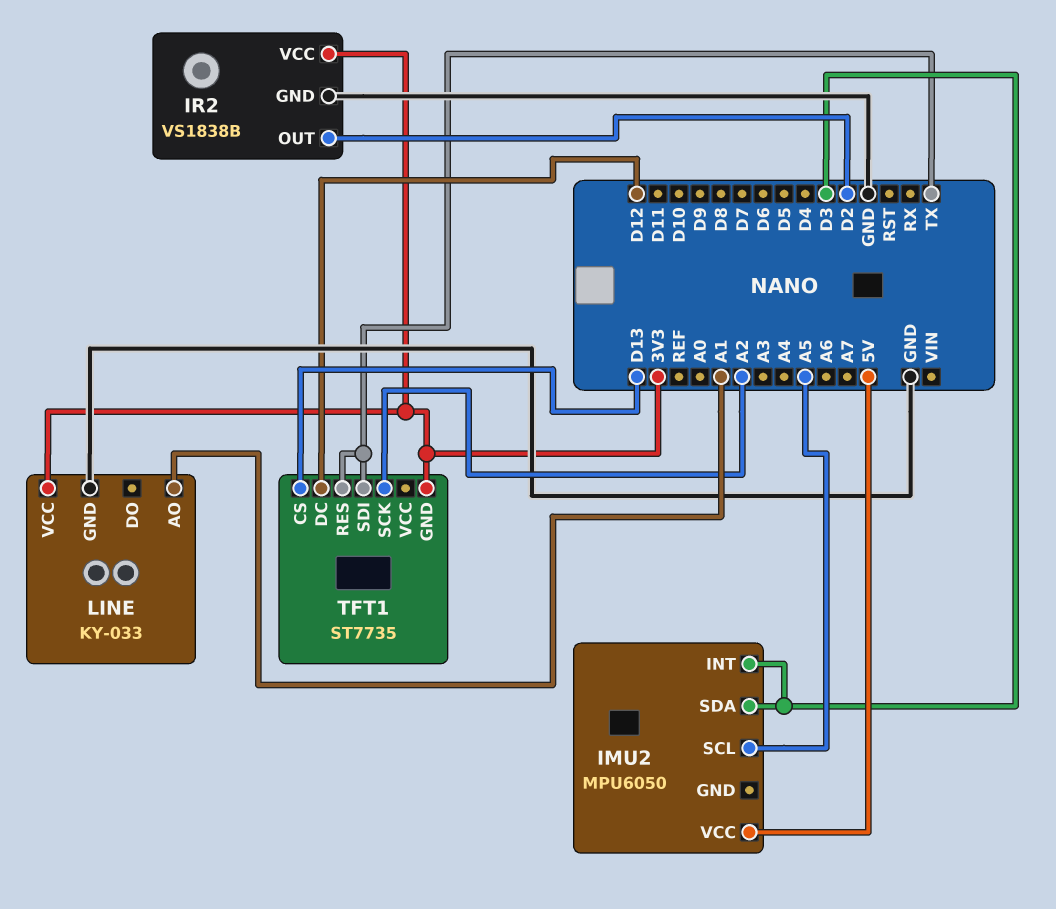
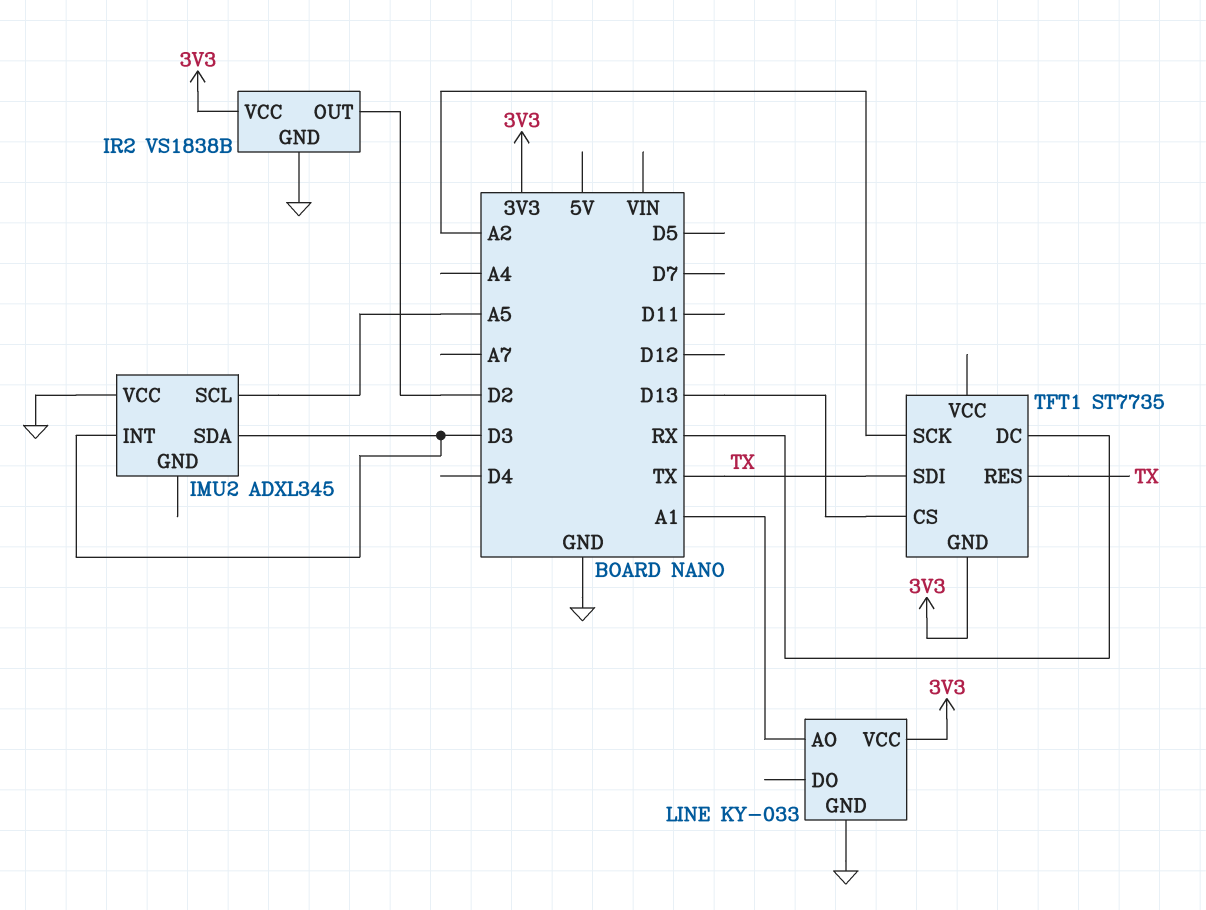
IMU2: MPU6050 -> ADXL345
IMU2 pin VCC: 5V -> GND
TFT1 pin DC: D12 -> RX

